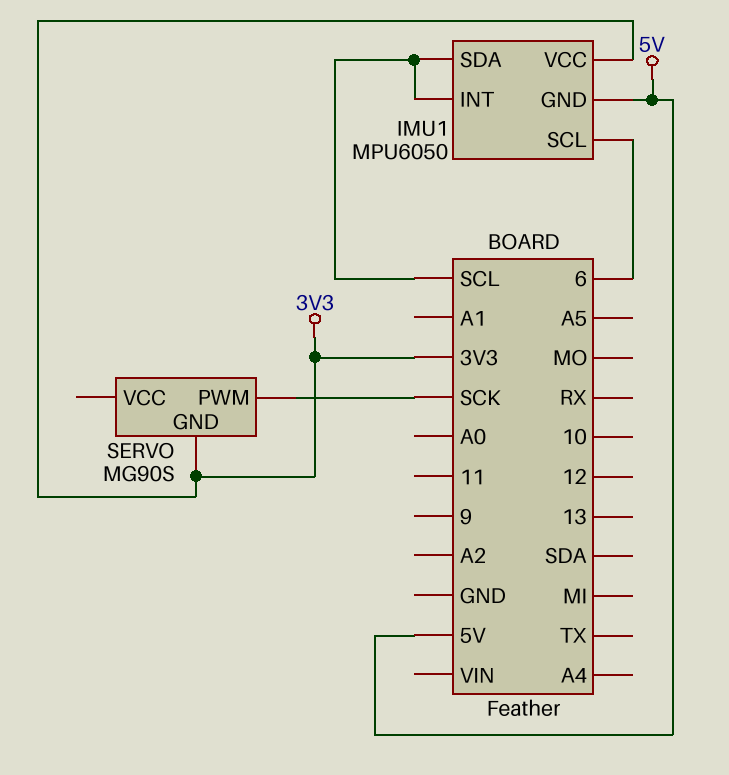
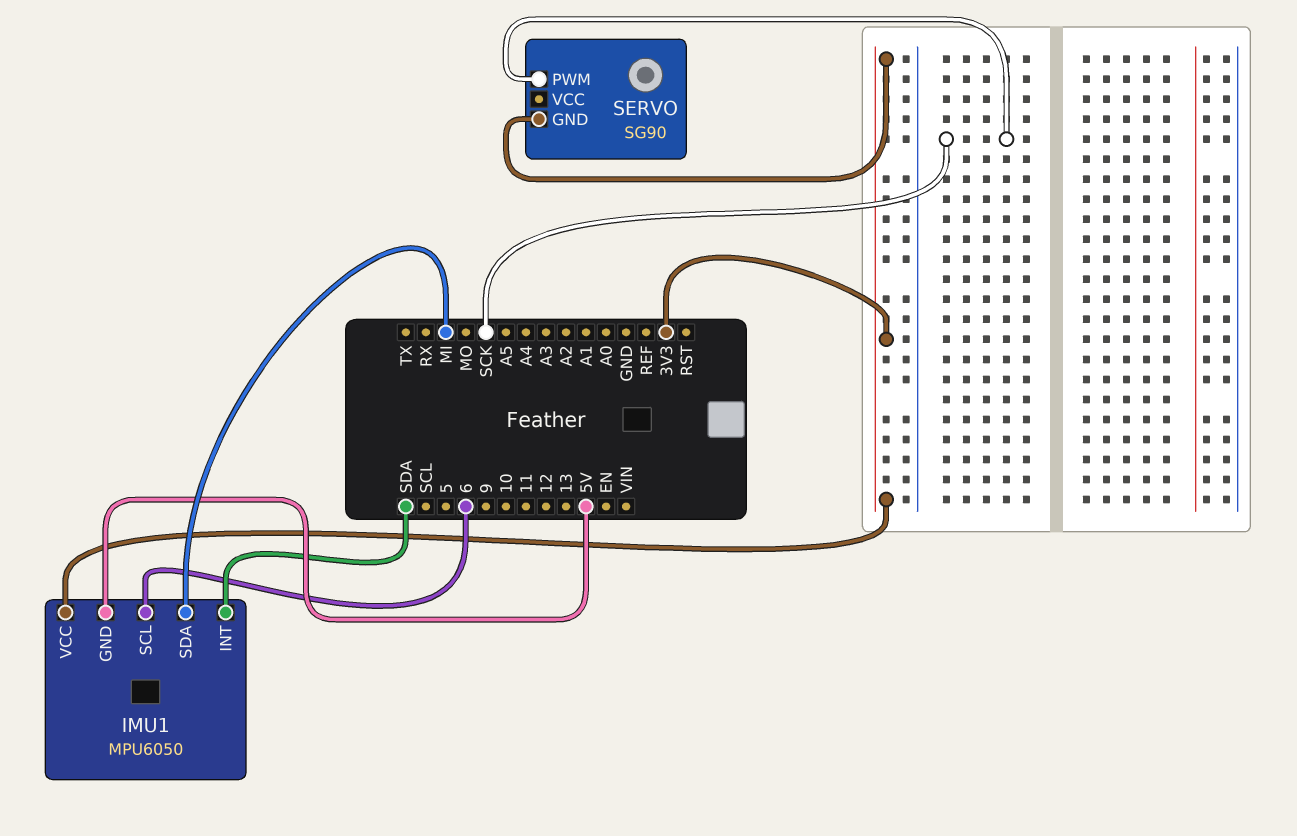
IMU1 pin INT: SCL -> SDA
IMU1 pin SDA: SCL -> MI
SERVO: MG90S -> SG90

